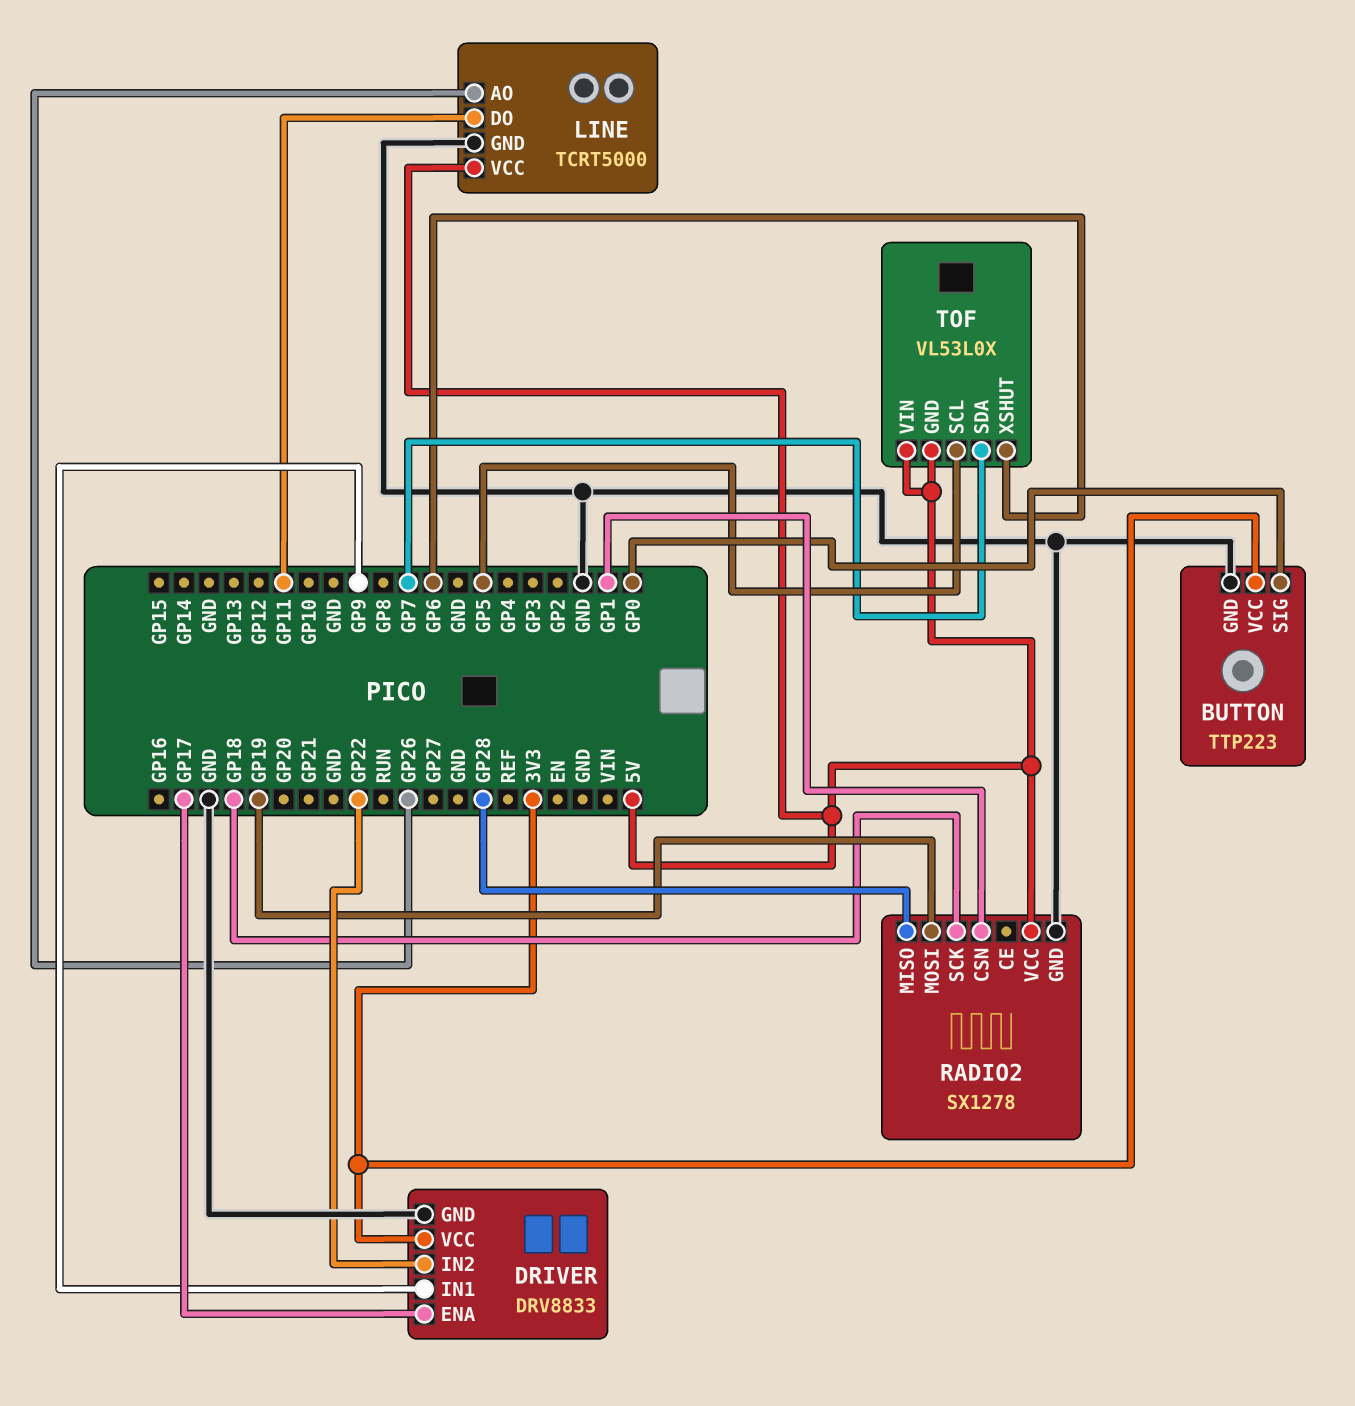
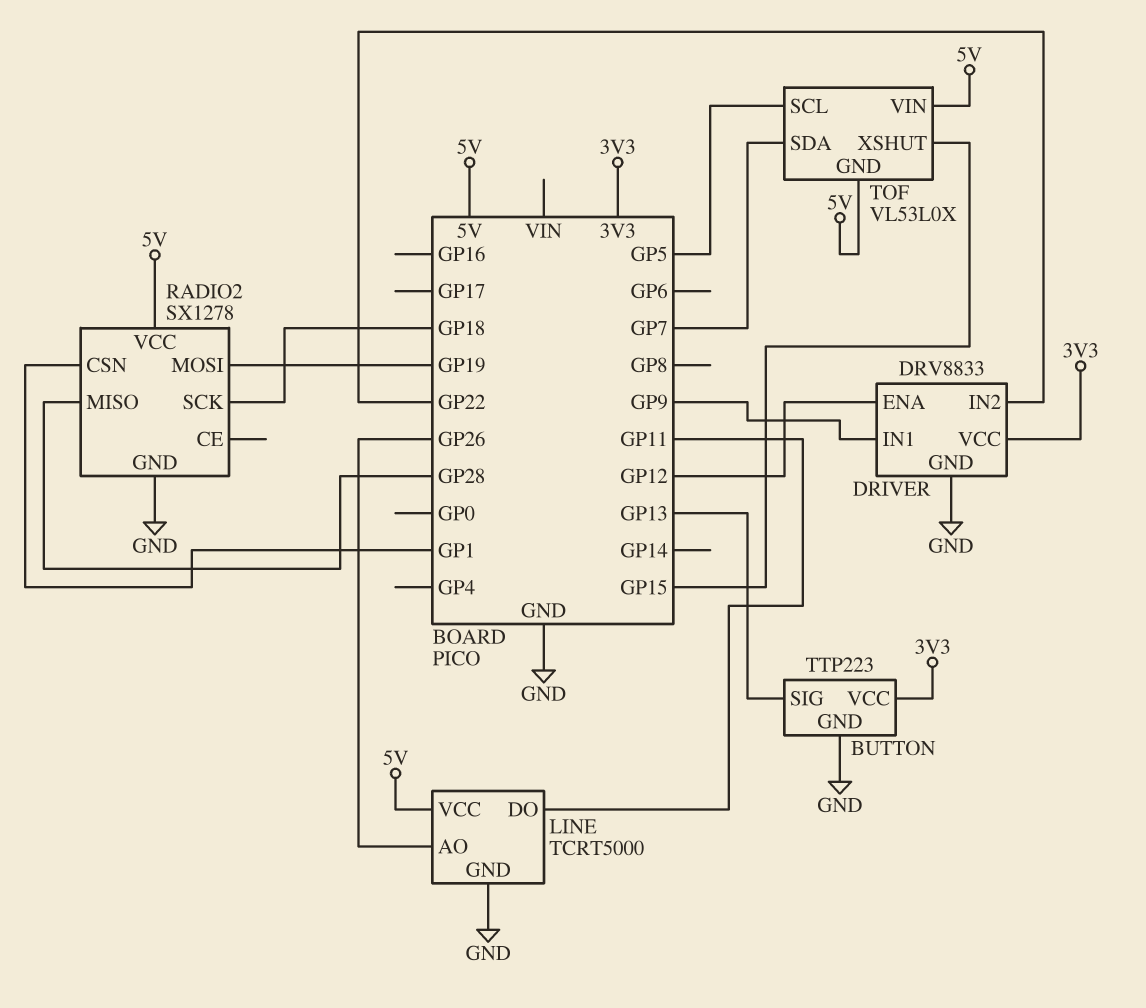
BUTTON pin SIG: GP0 -> GP13
DRIVER pin ENA: GP17 -> GP12
TOF pin XSHUT: GP6 -> GP15

